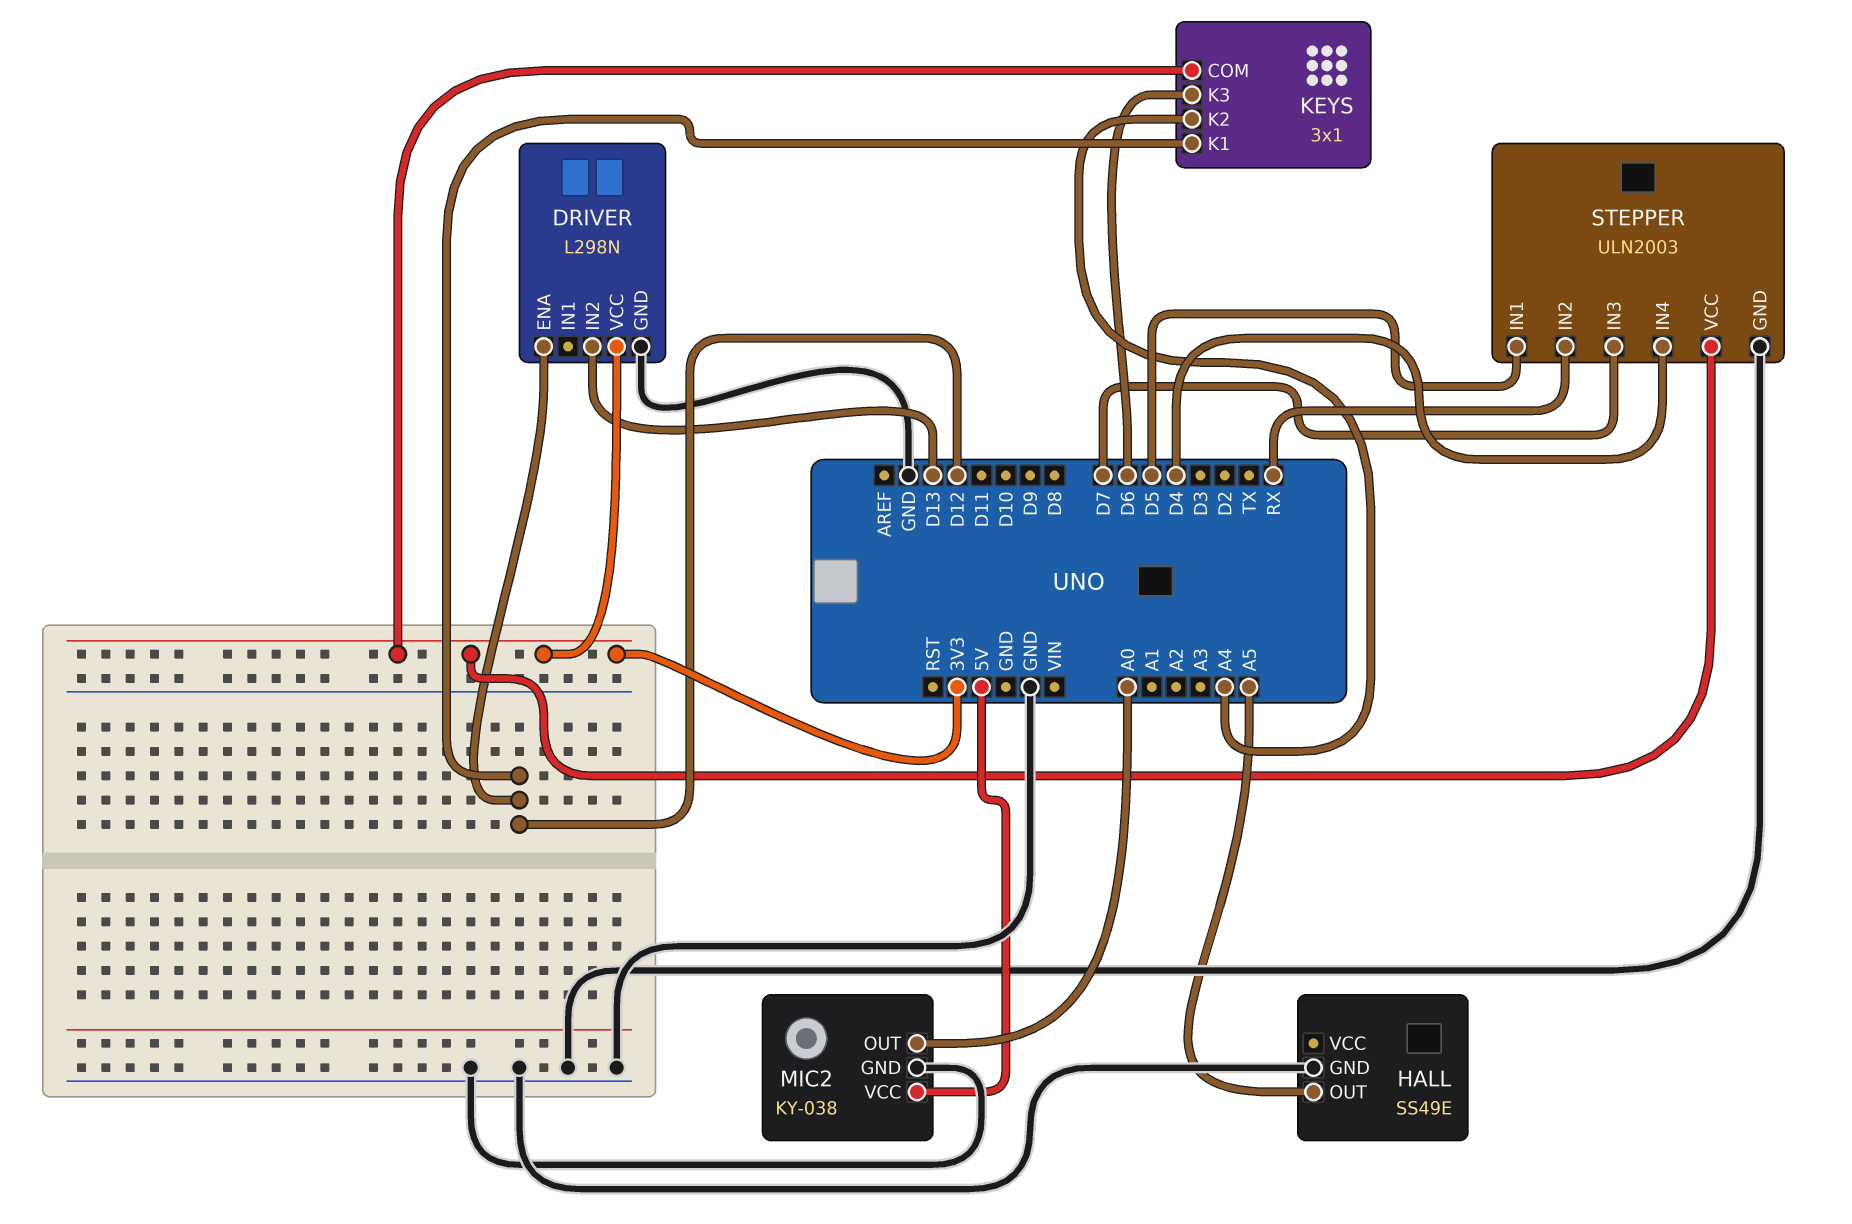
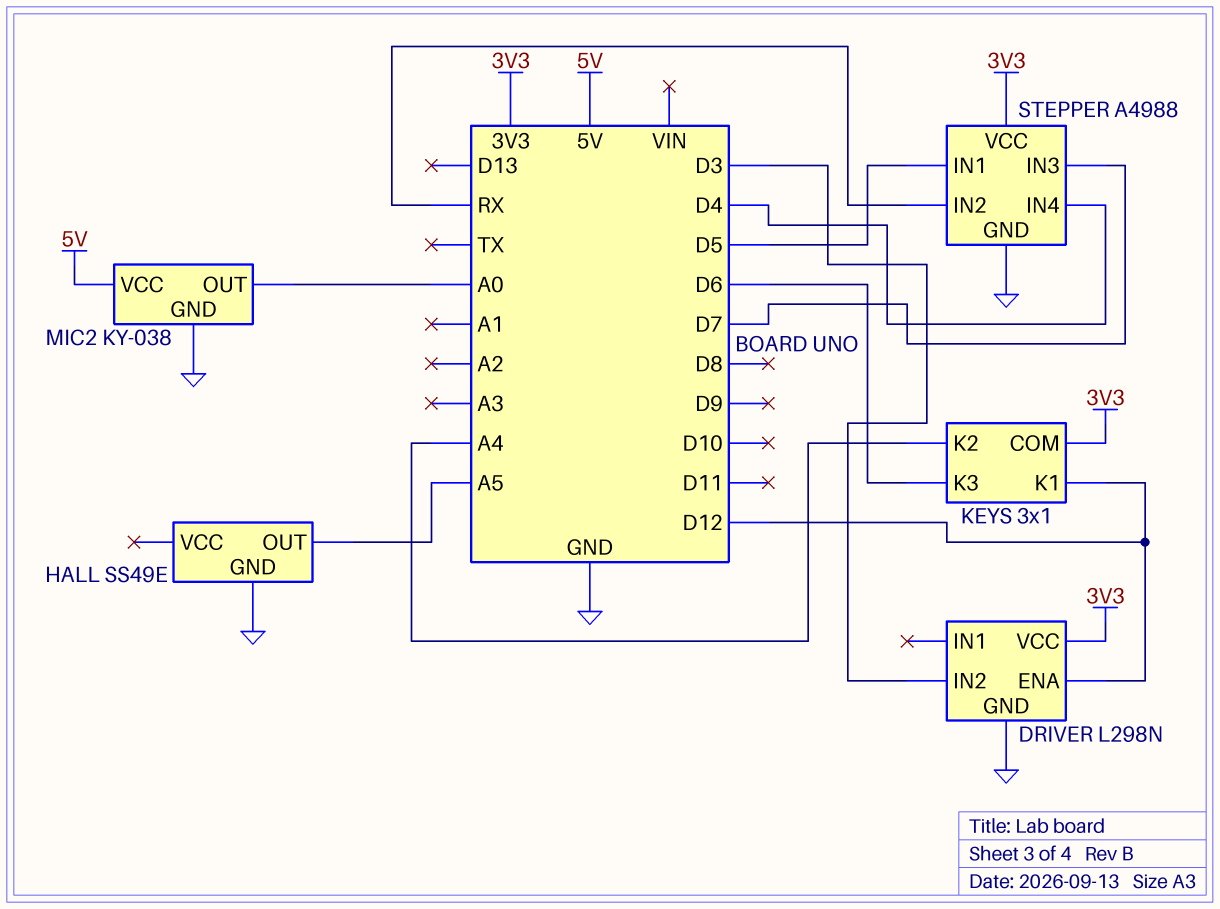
DRIVER pin IN2: D13 -> D3
STEPPER: ULN2003 -> A4988

